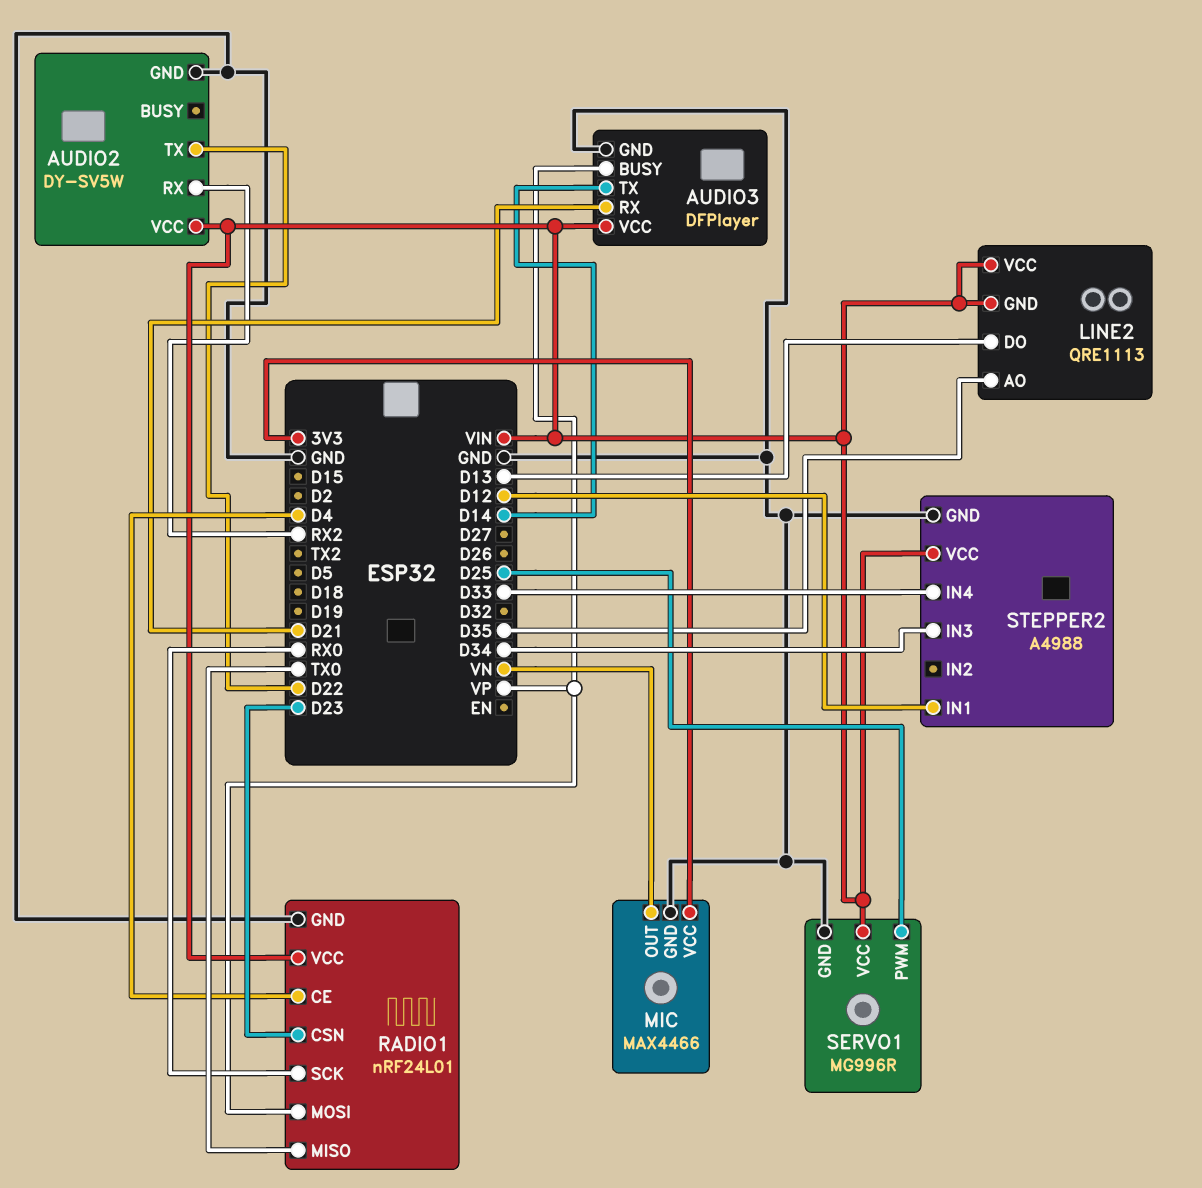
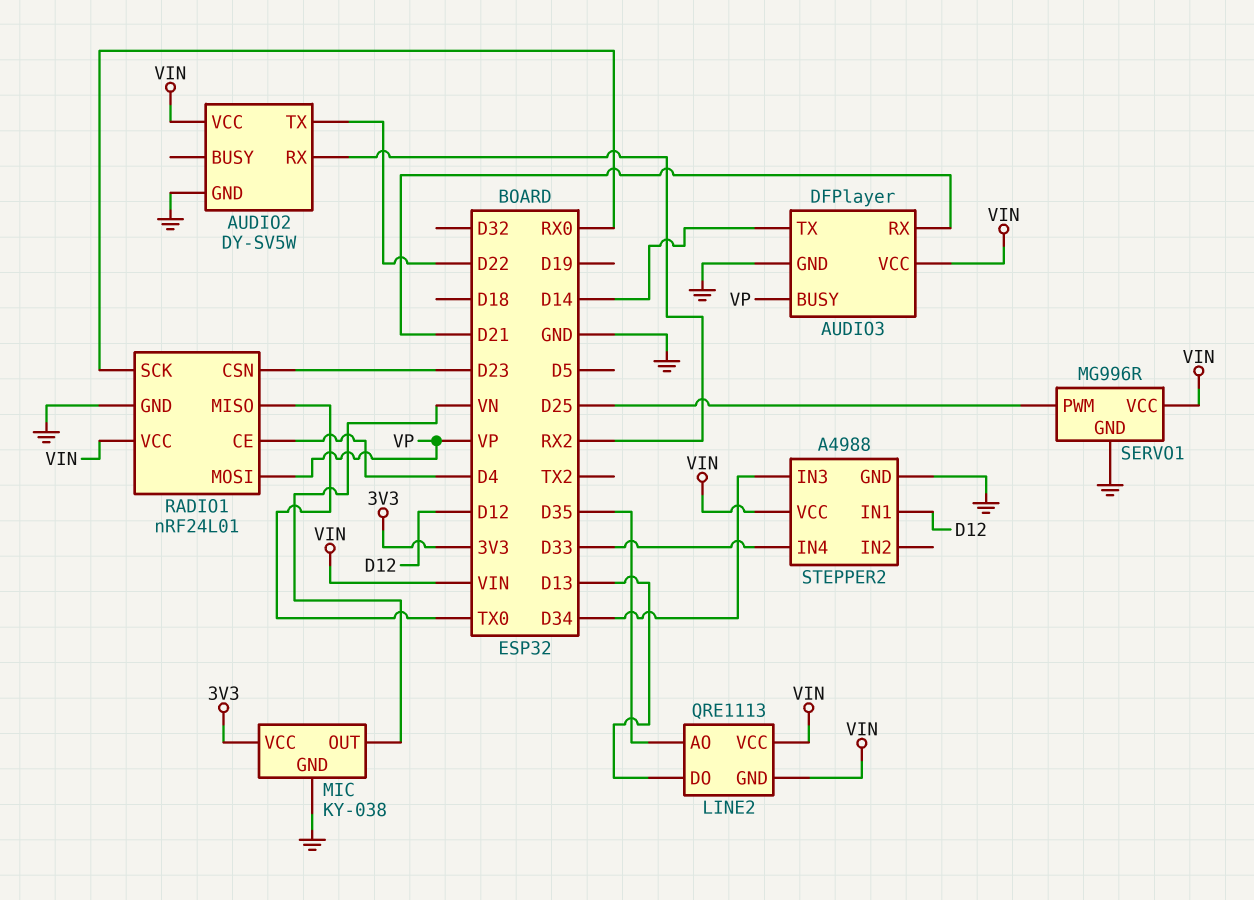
MIC: MAX4466 -> KY-038

